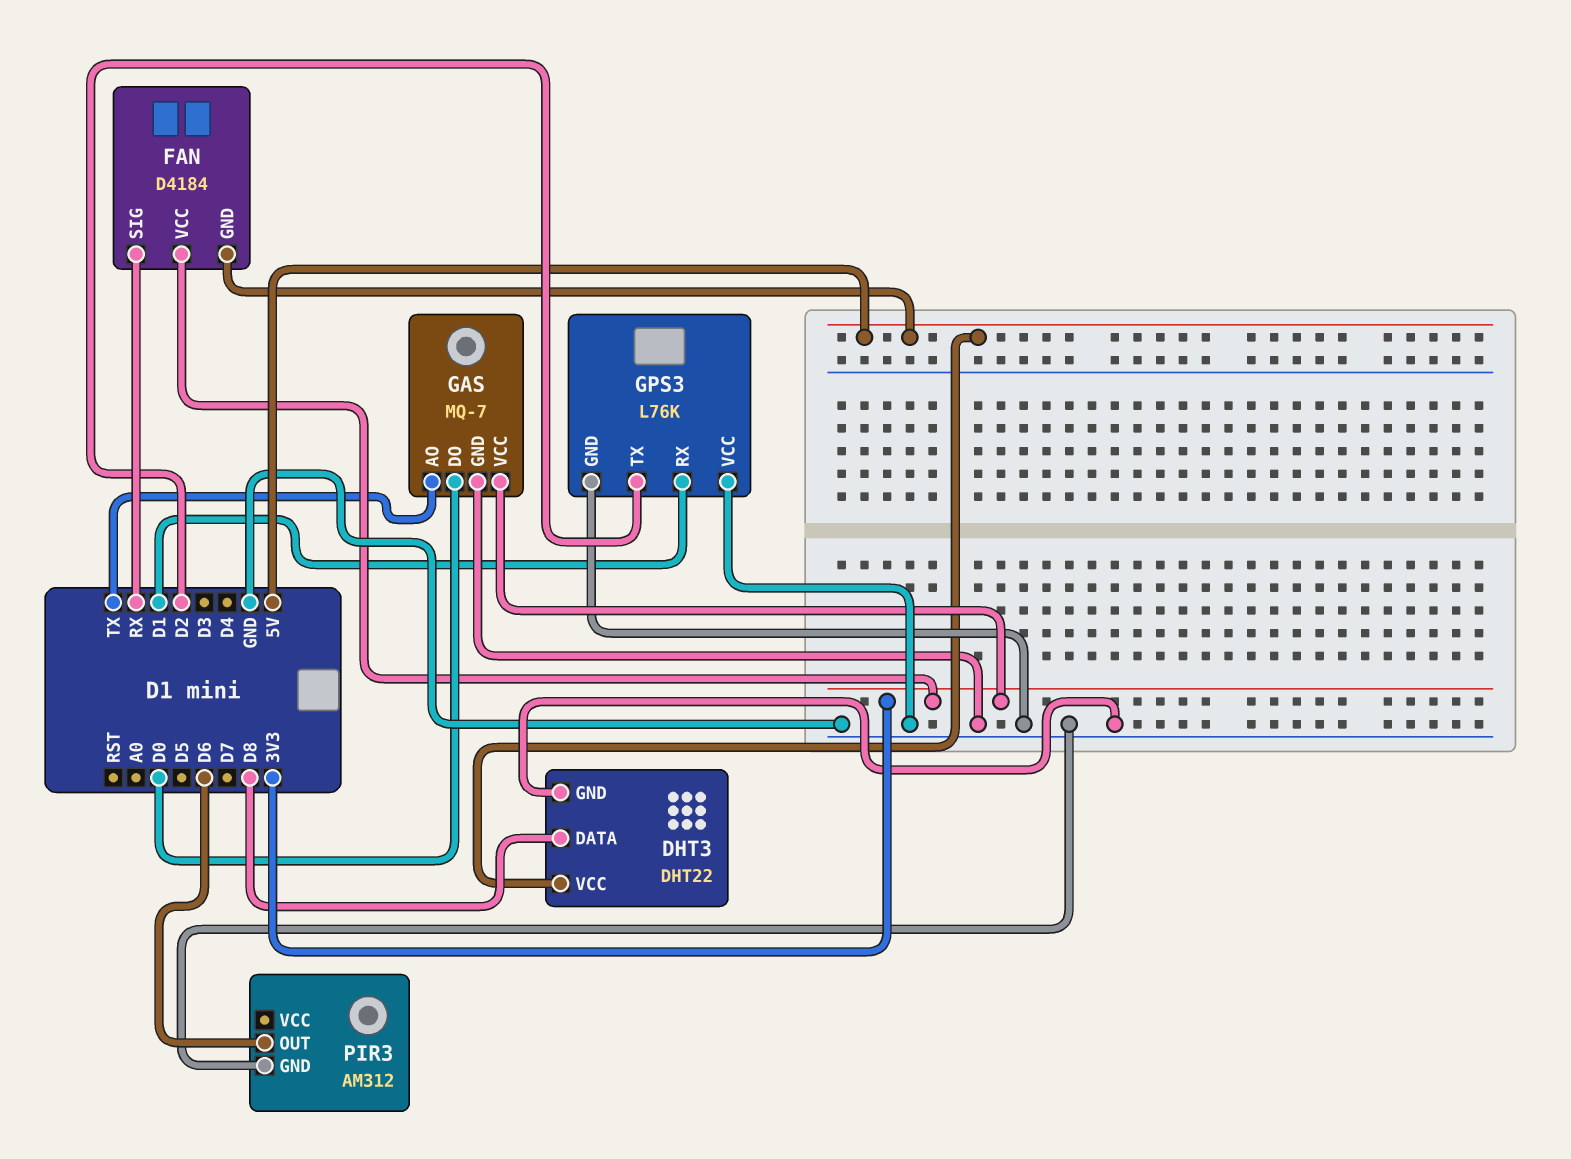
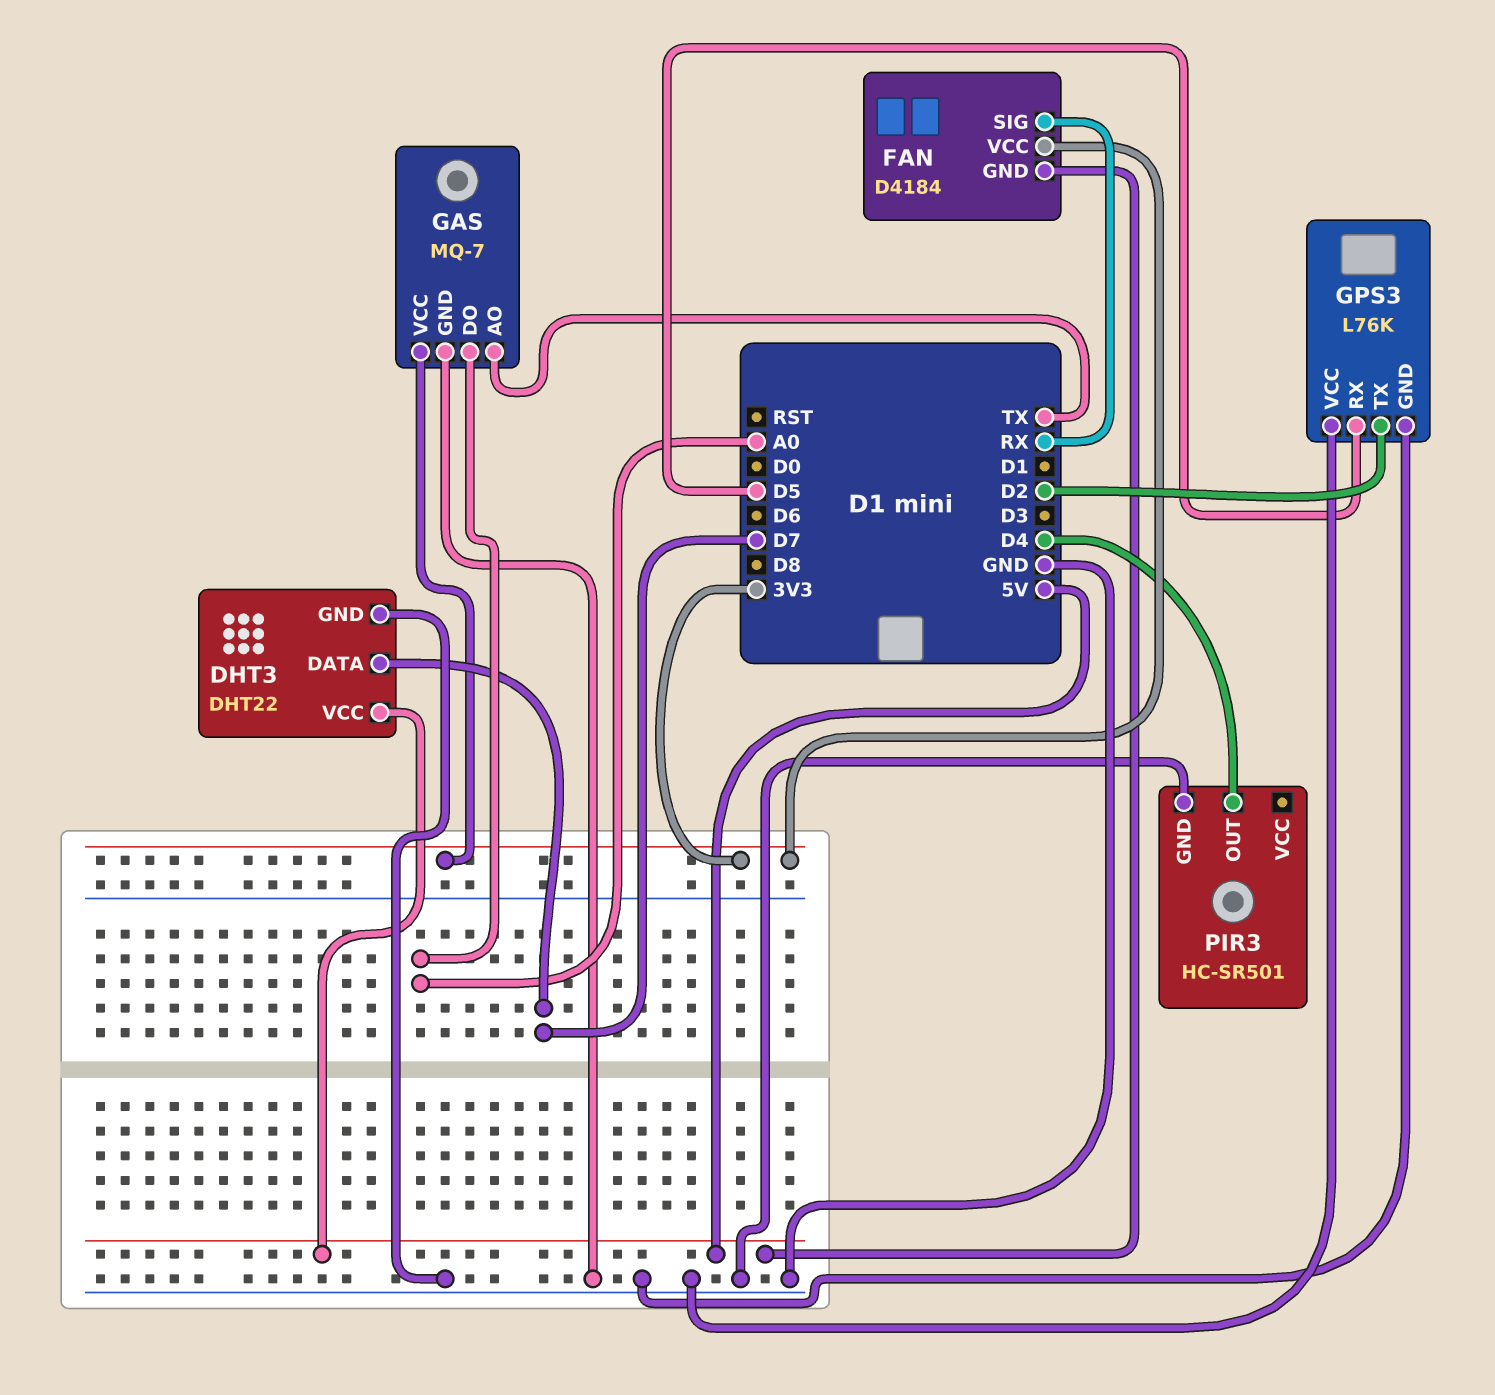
DHT3 pin DATA: D8 -> D7
GAS pin DO: D0 -> A0
GPS3 pin RX: D1 -> D5
PIR3: AM312 -> HC-SR501
PIR3 pin OUT: D6 -> D4

